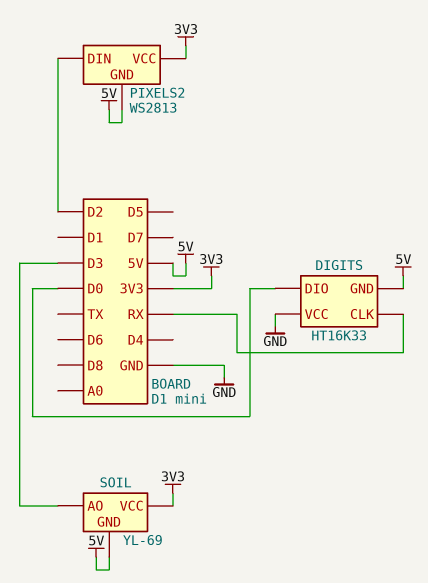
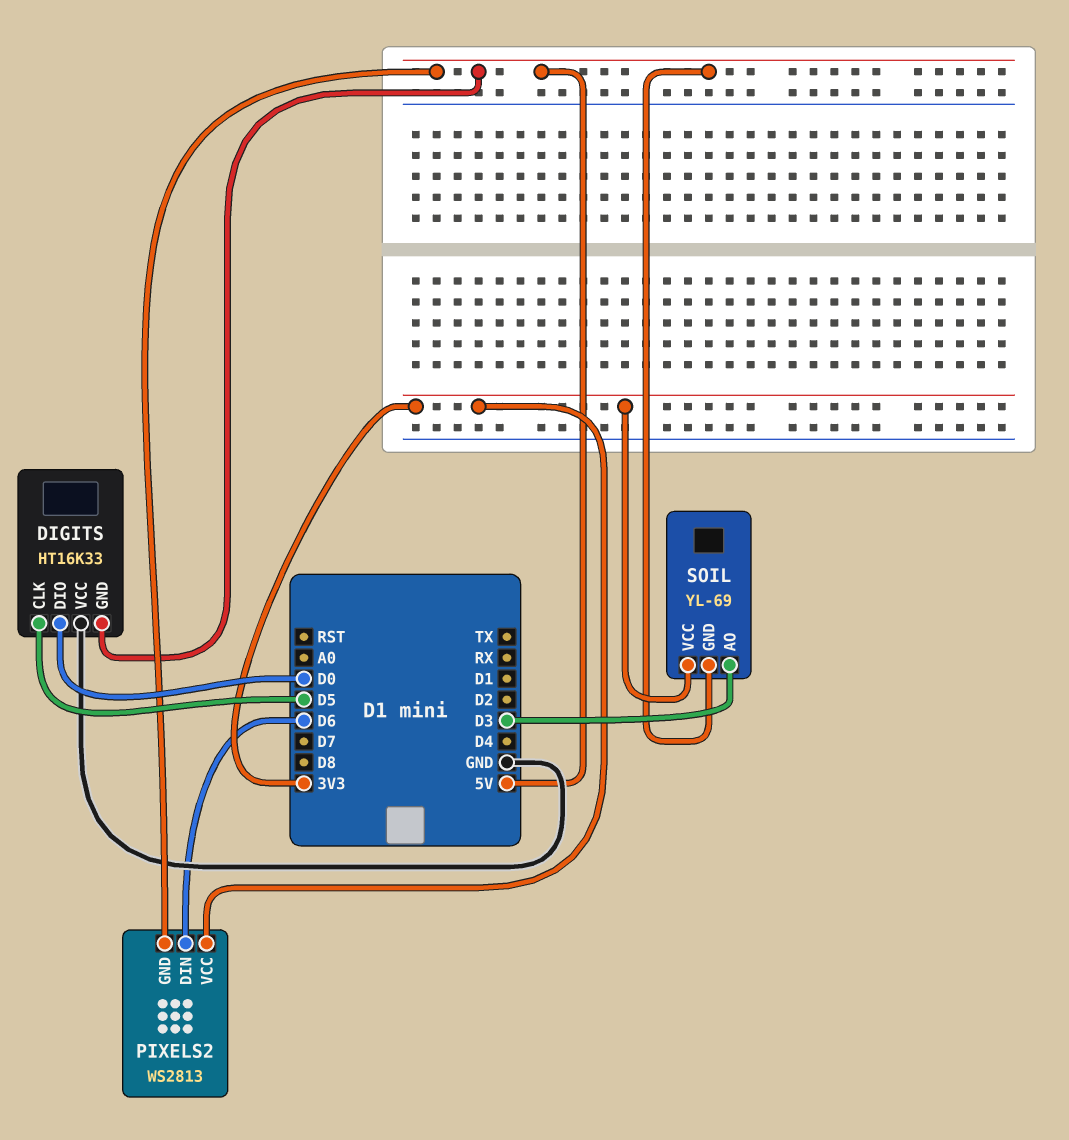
DIGITS pin CLK: RX -> D5
PIXELS2 pin DIN: D2 -> D6

